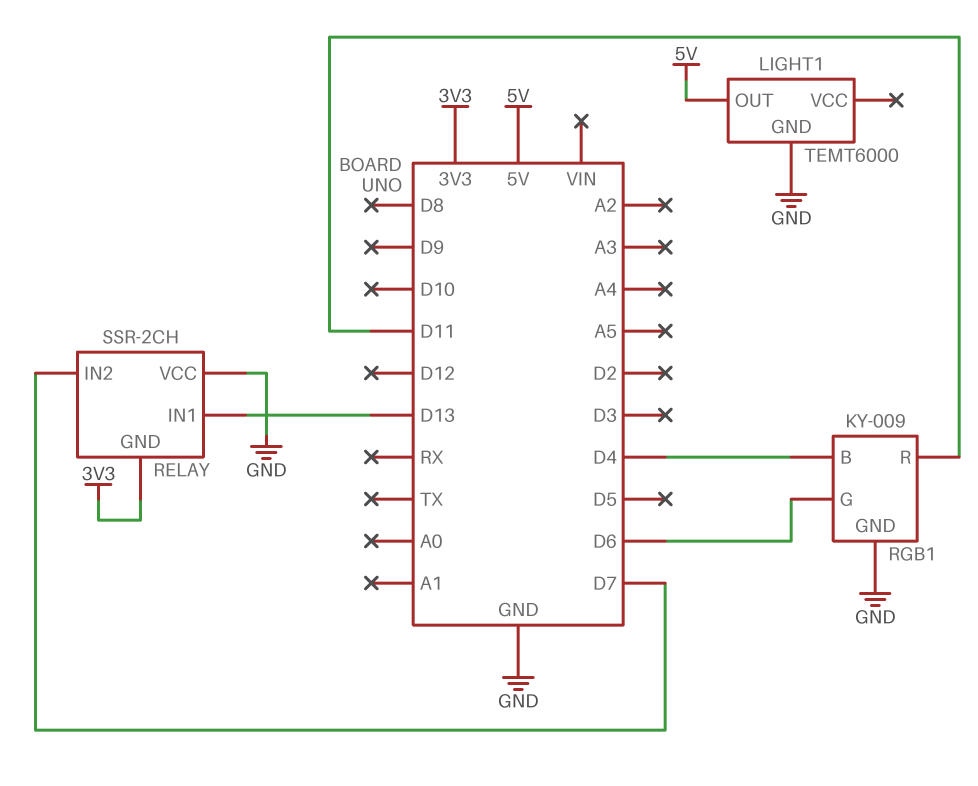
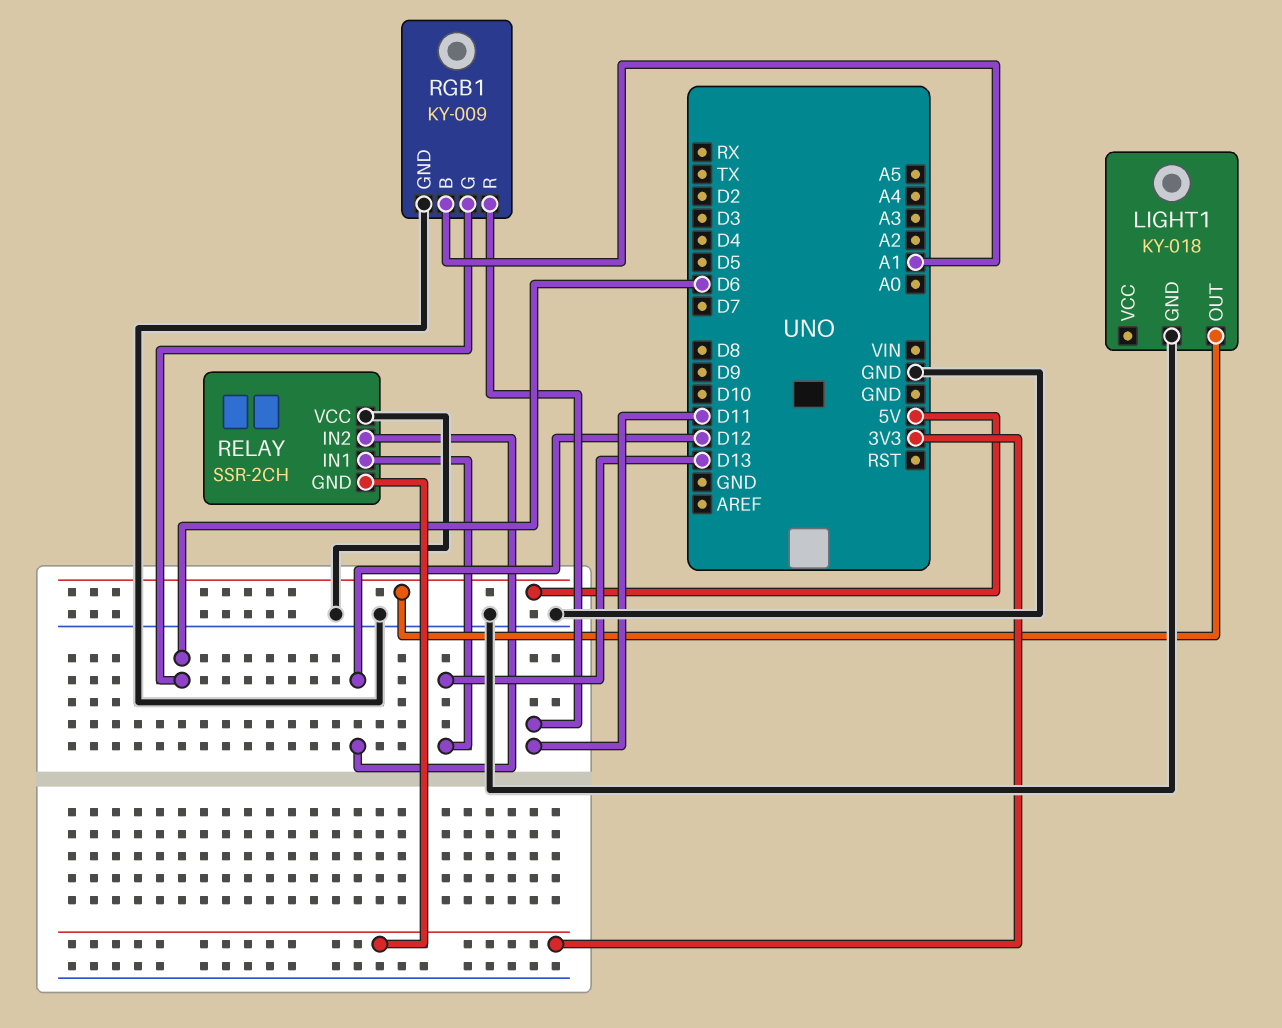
LIGHT1: TEMT6000 -> KY-018
RELAY pin IN2: D7 -> D12
RGB1 pin B: D4 -> A1

